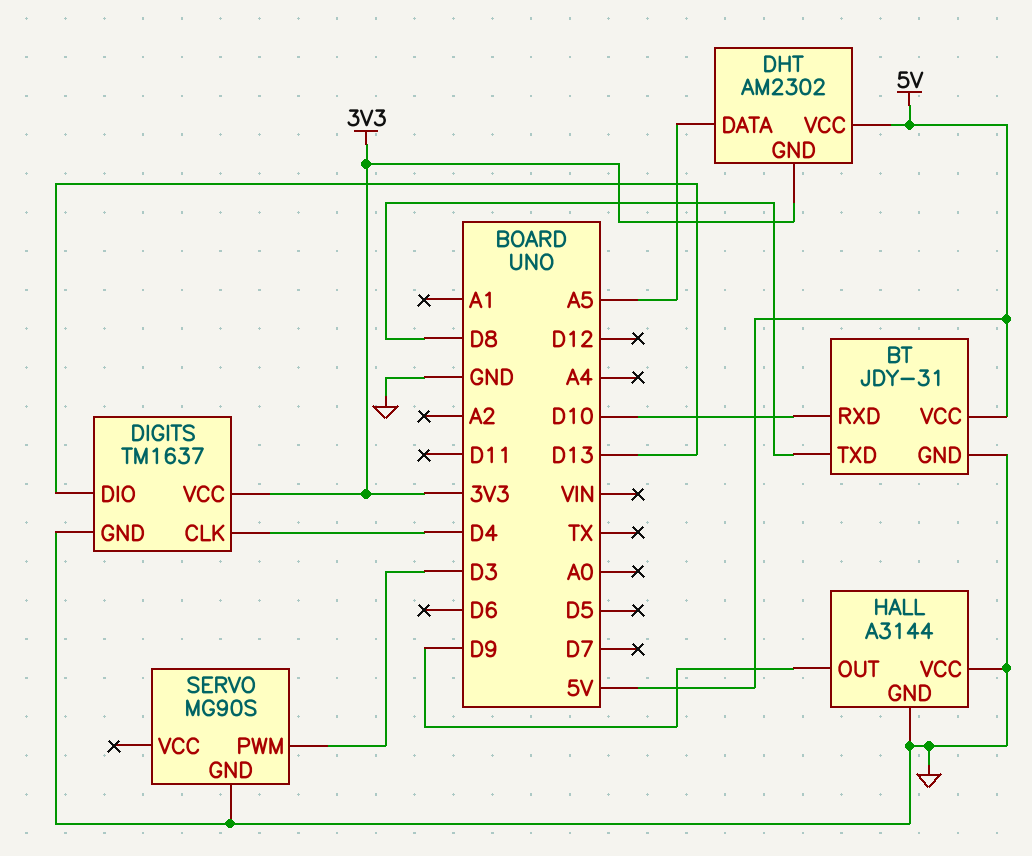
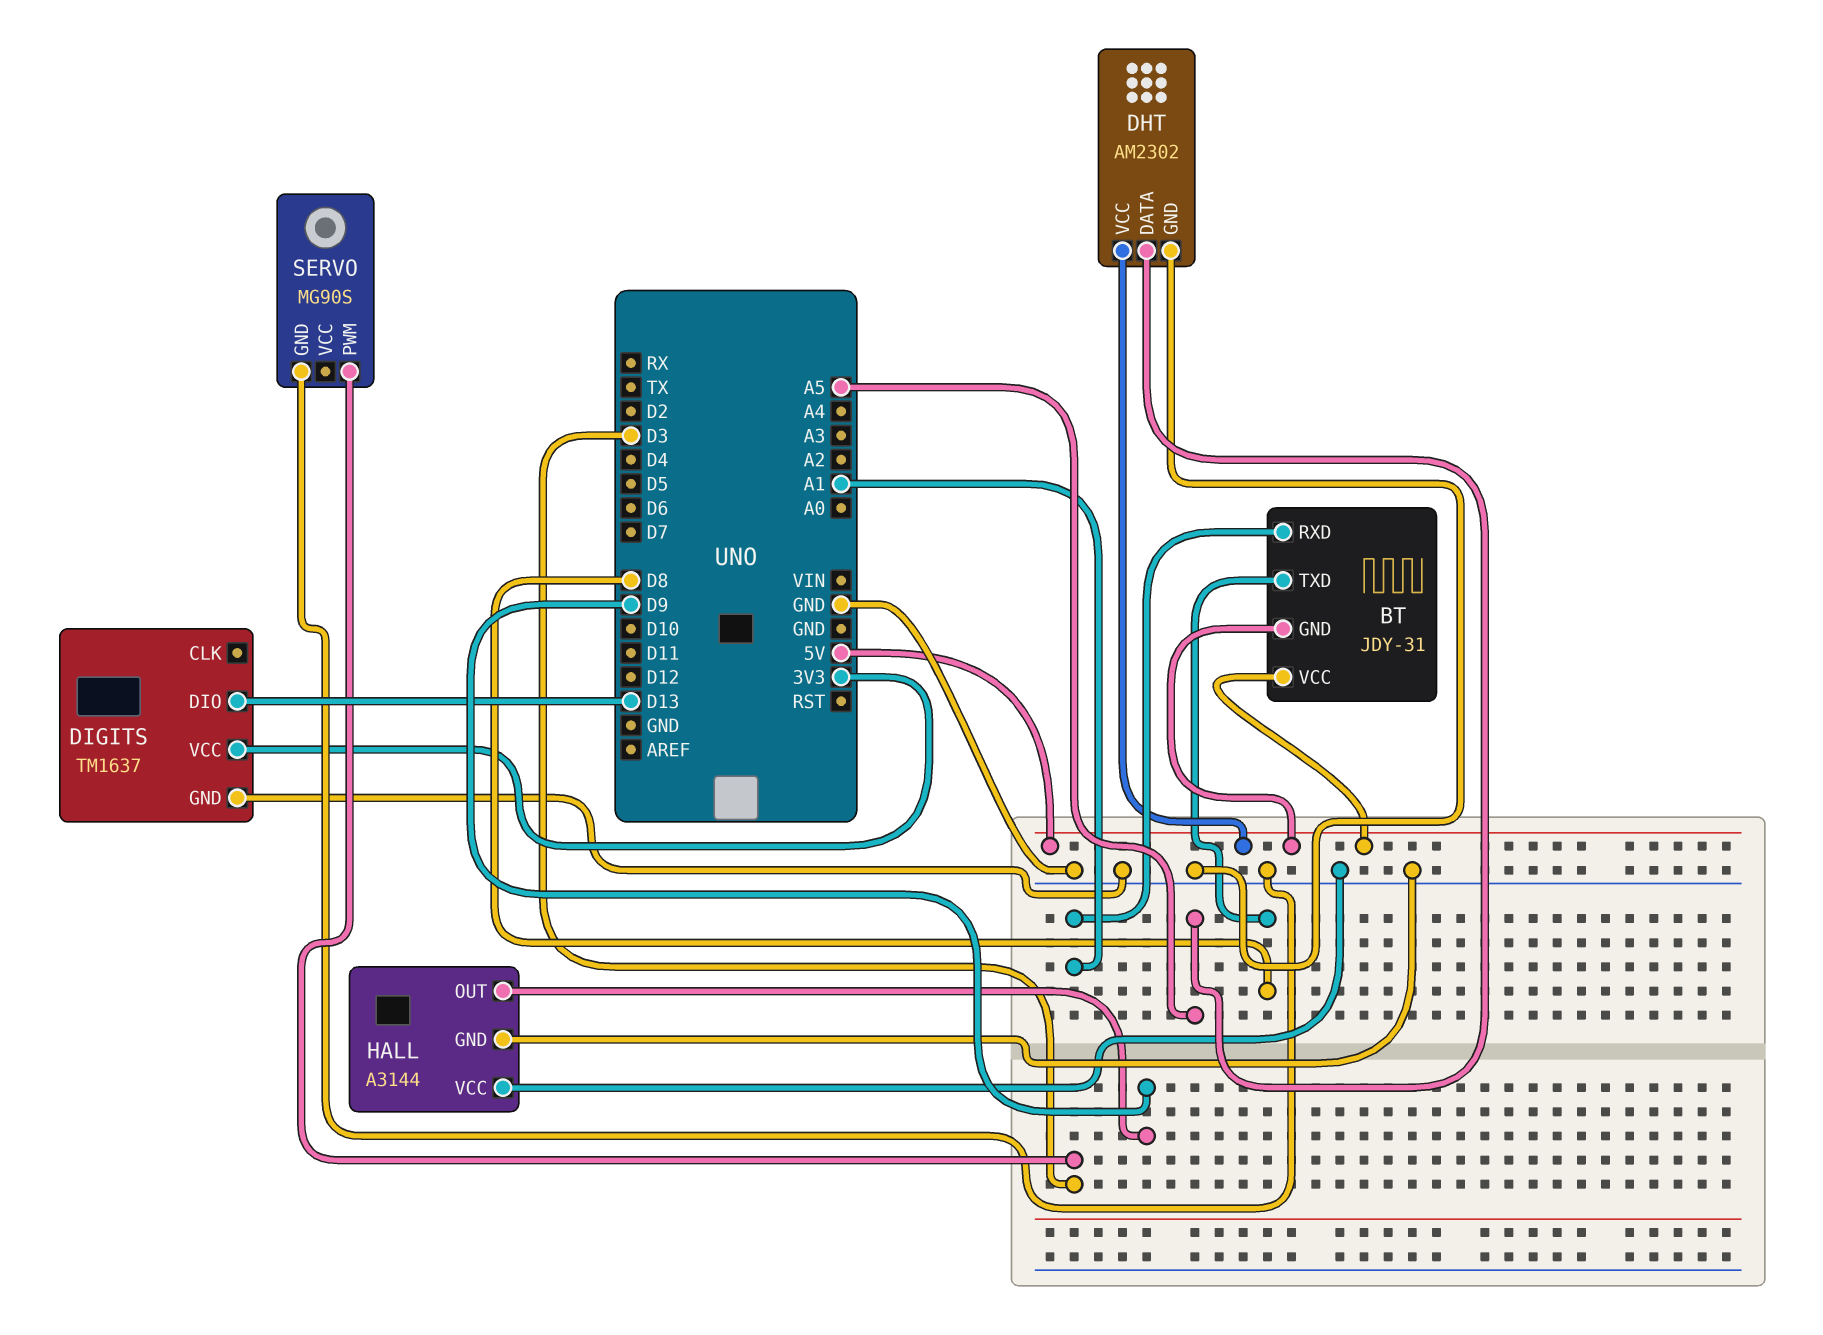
BT pin GND: GND -> 5V
BT pin RXD: D10 -> A1
DHT pin GND: 3V3 -> GND
DIGITS pin CLK: D4 -> none

